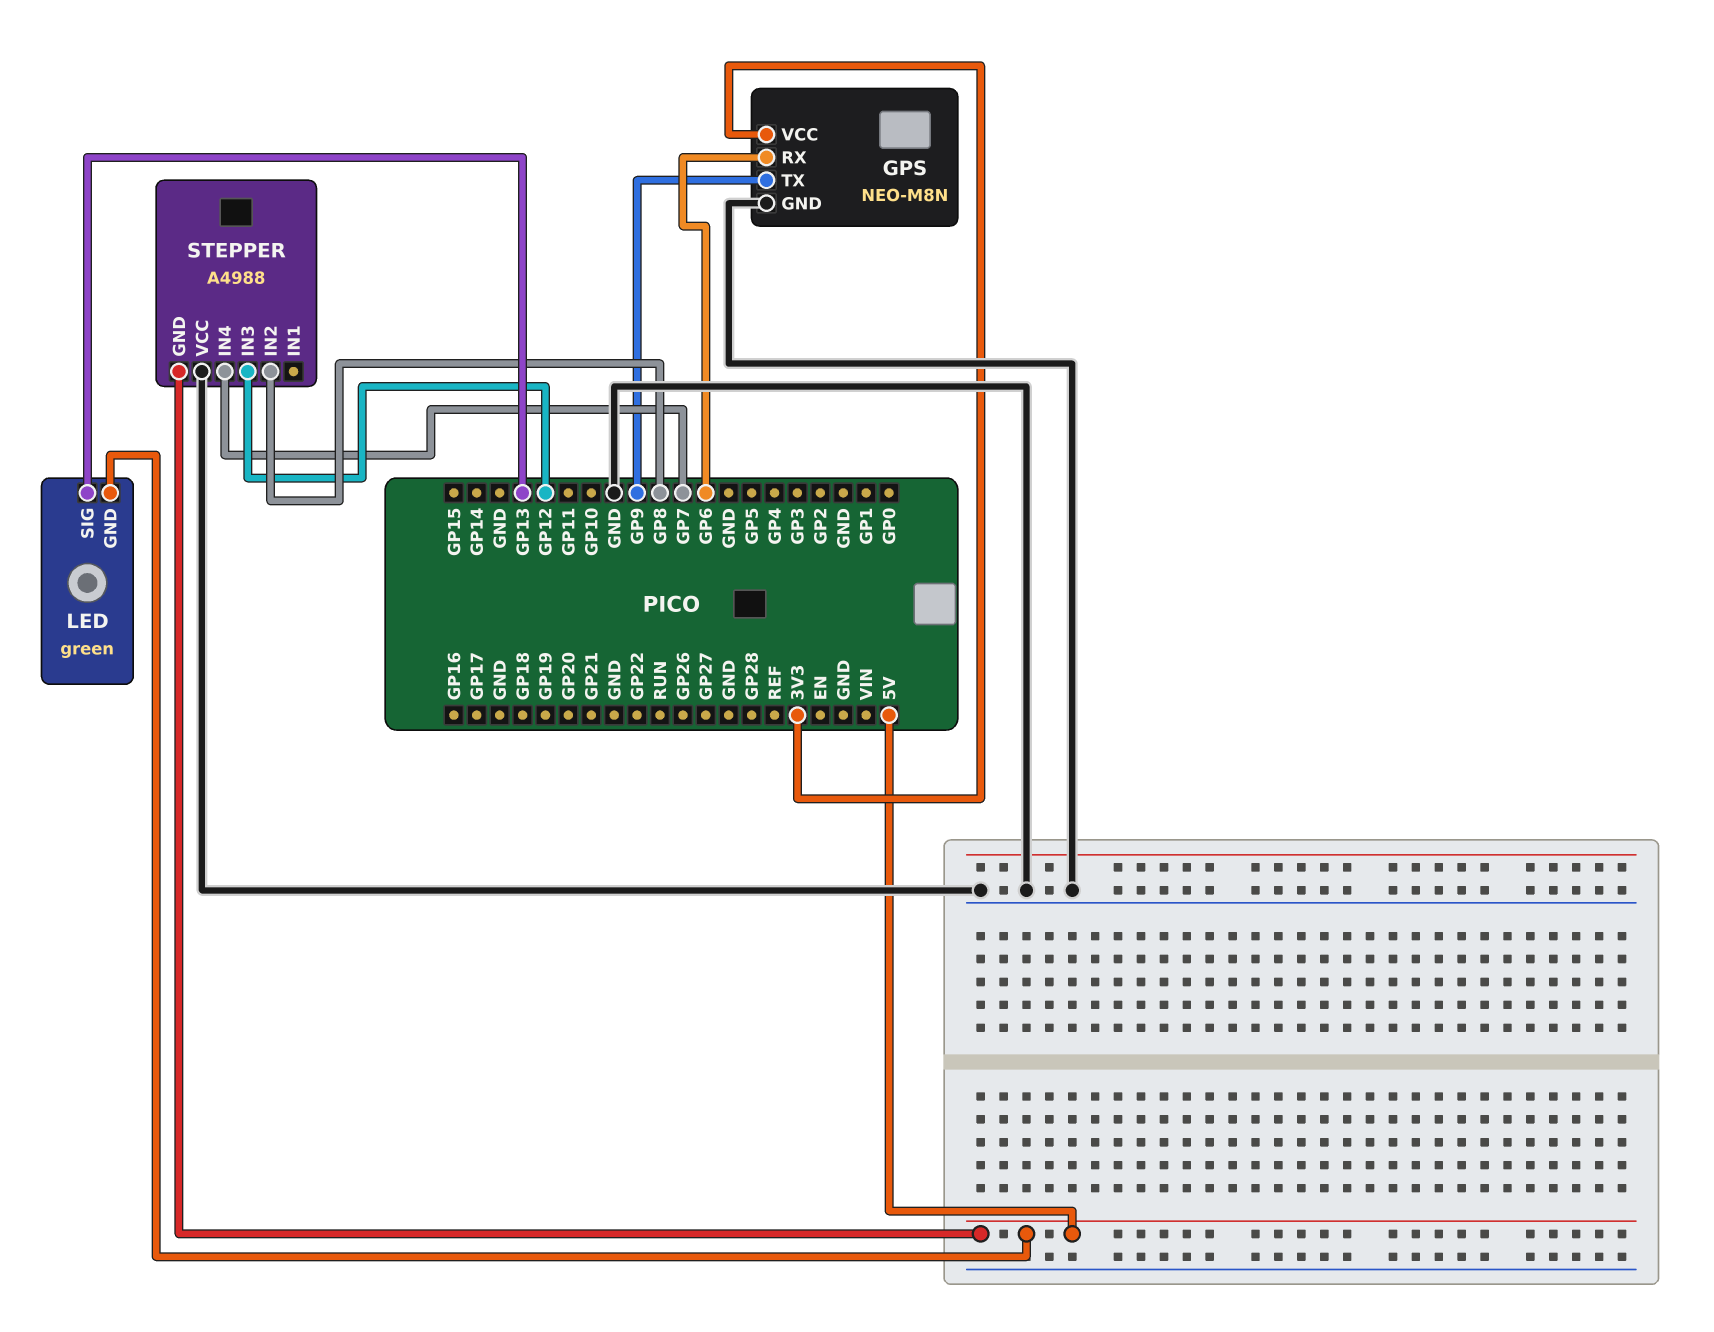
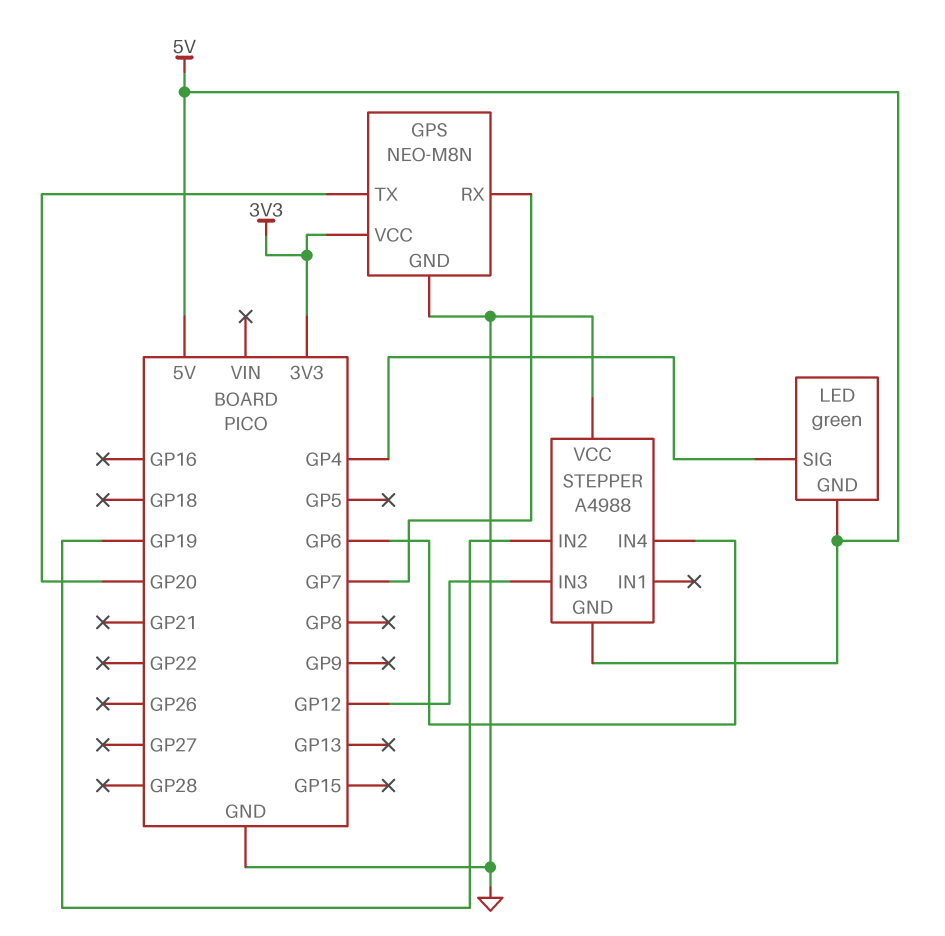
GPS pin RX: GP6 -> GP7
GPS pin TX: GP9 -> GP20
LED pin SIG: GP13 -> GP4
STEPPER pin IN2: GP8 -> GP19
STEPPER pin IN4: GP7 -> GP6

